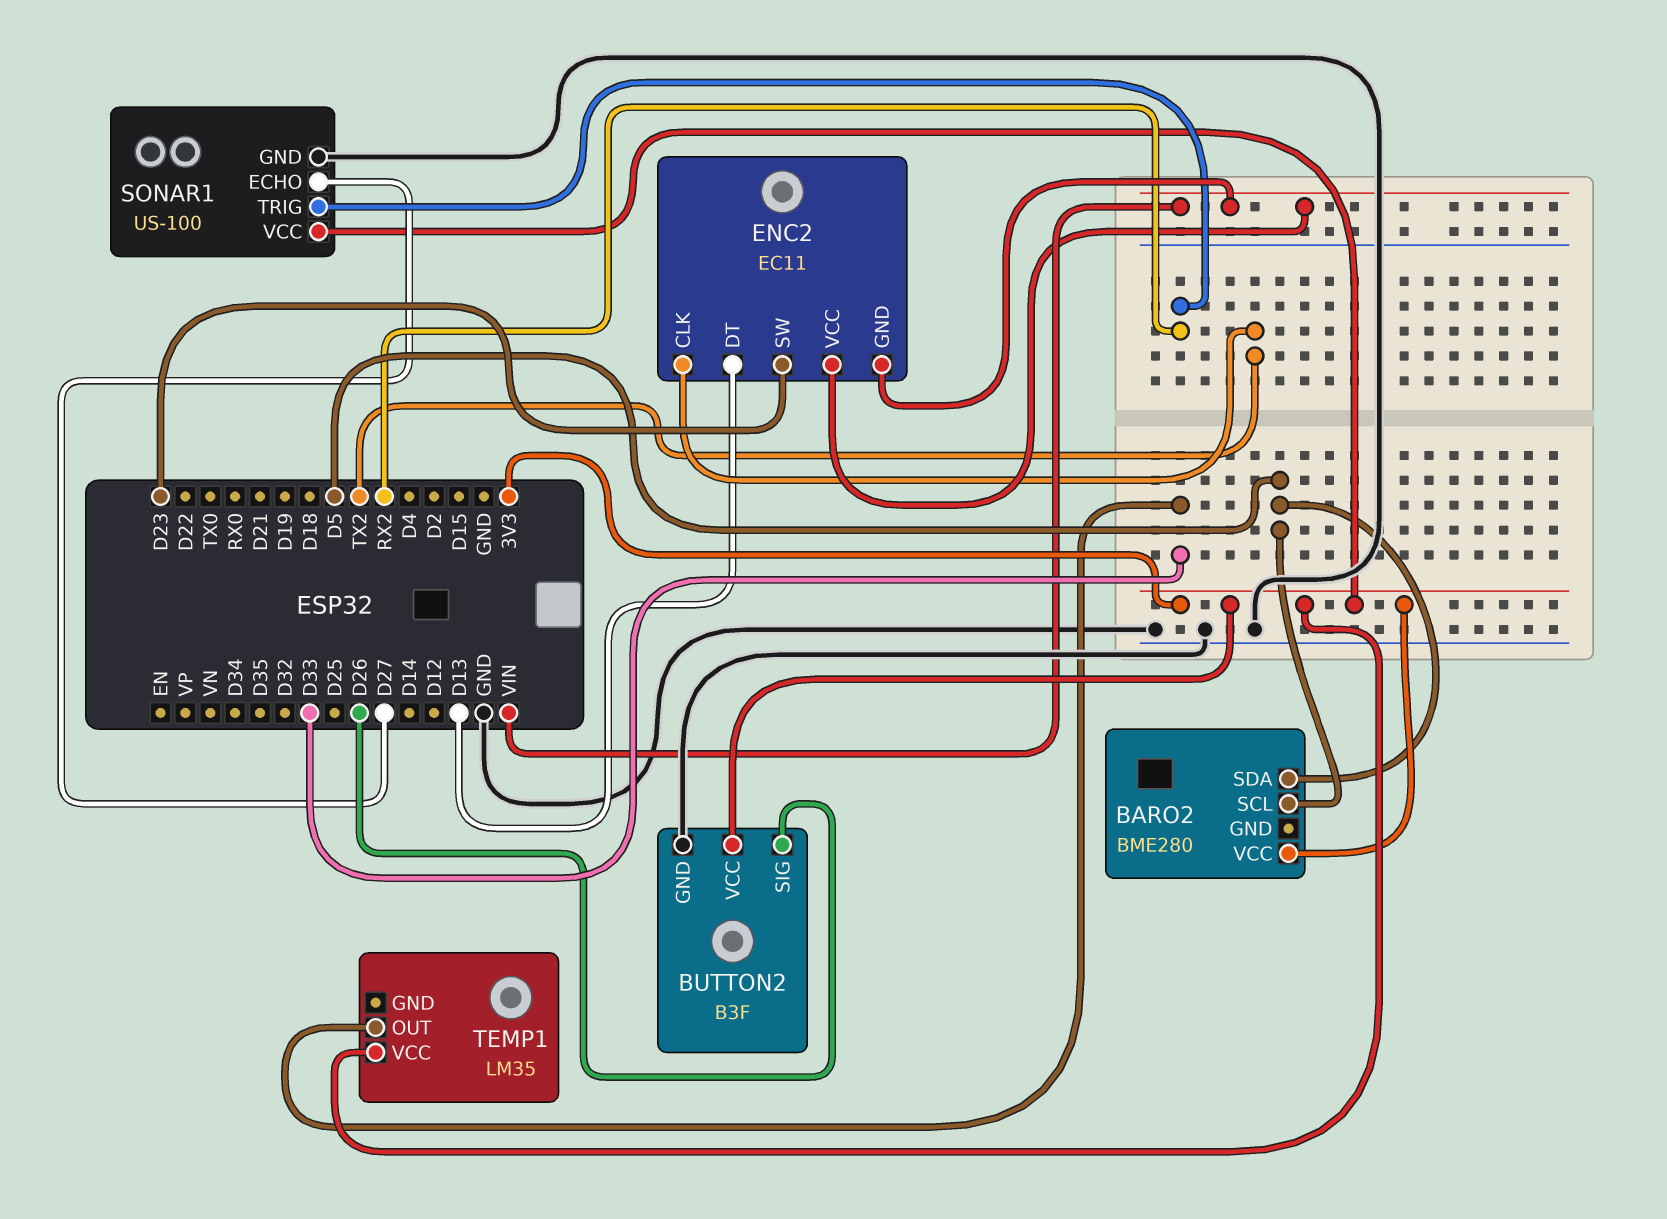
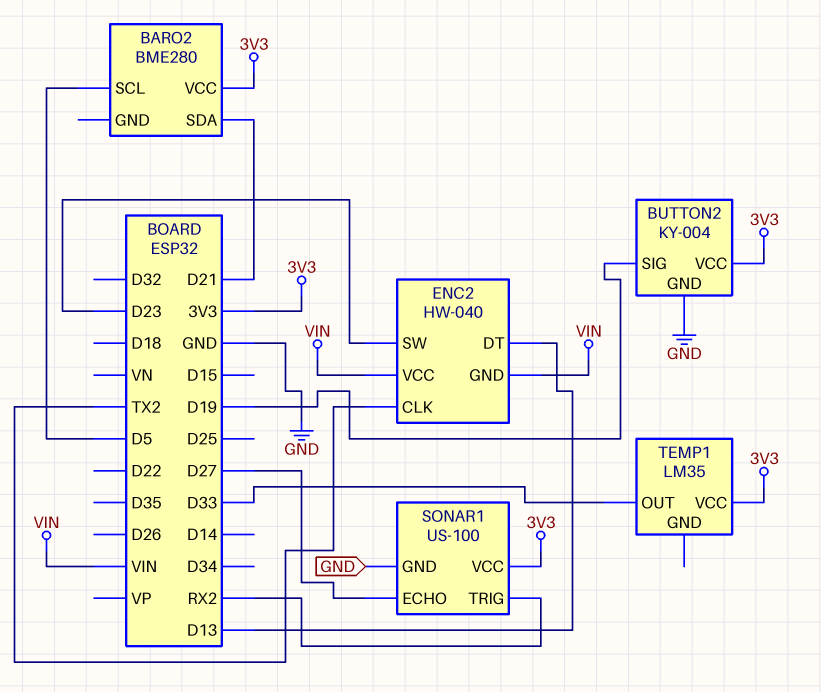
BARO2 pin SDA: D5 -> D21
BUTTON2: B3F -> KY-004
BUTTON2 pin SIG: D26 -> D19
ENC2: EC11 -> HW-040

